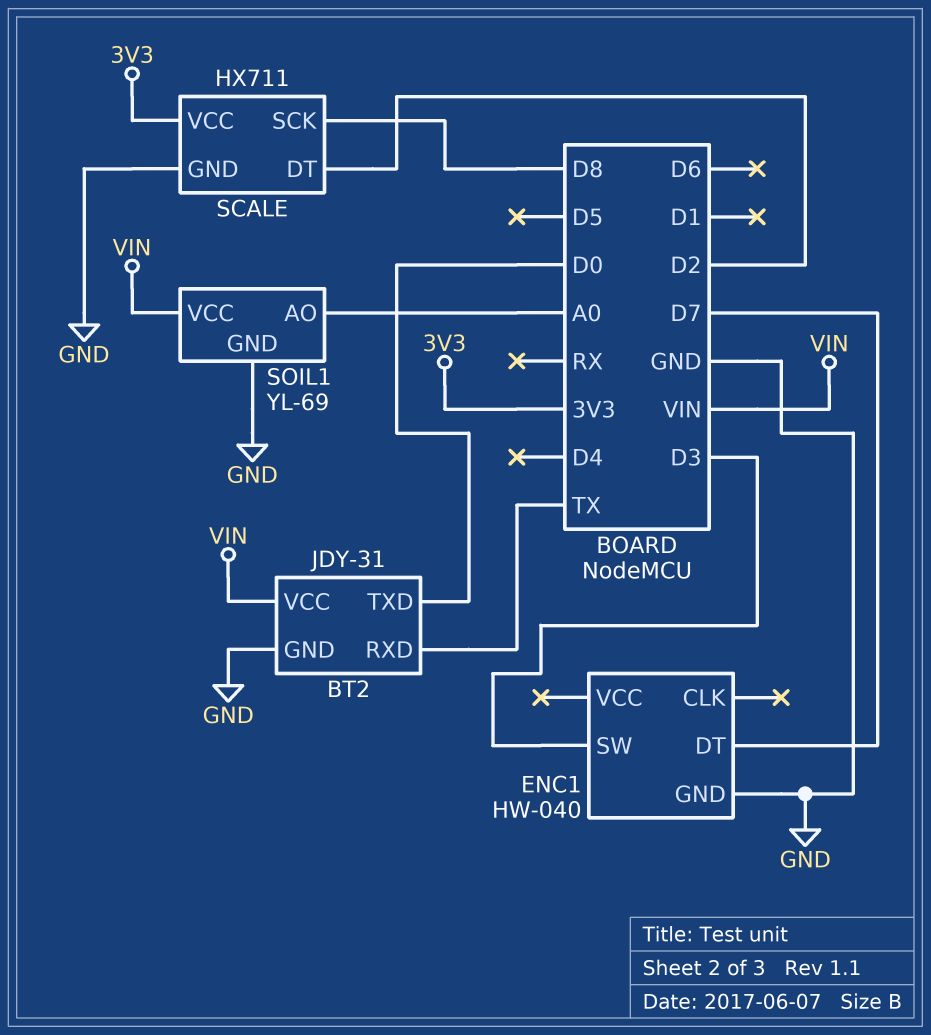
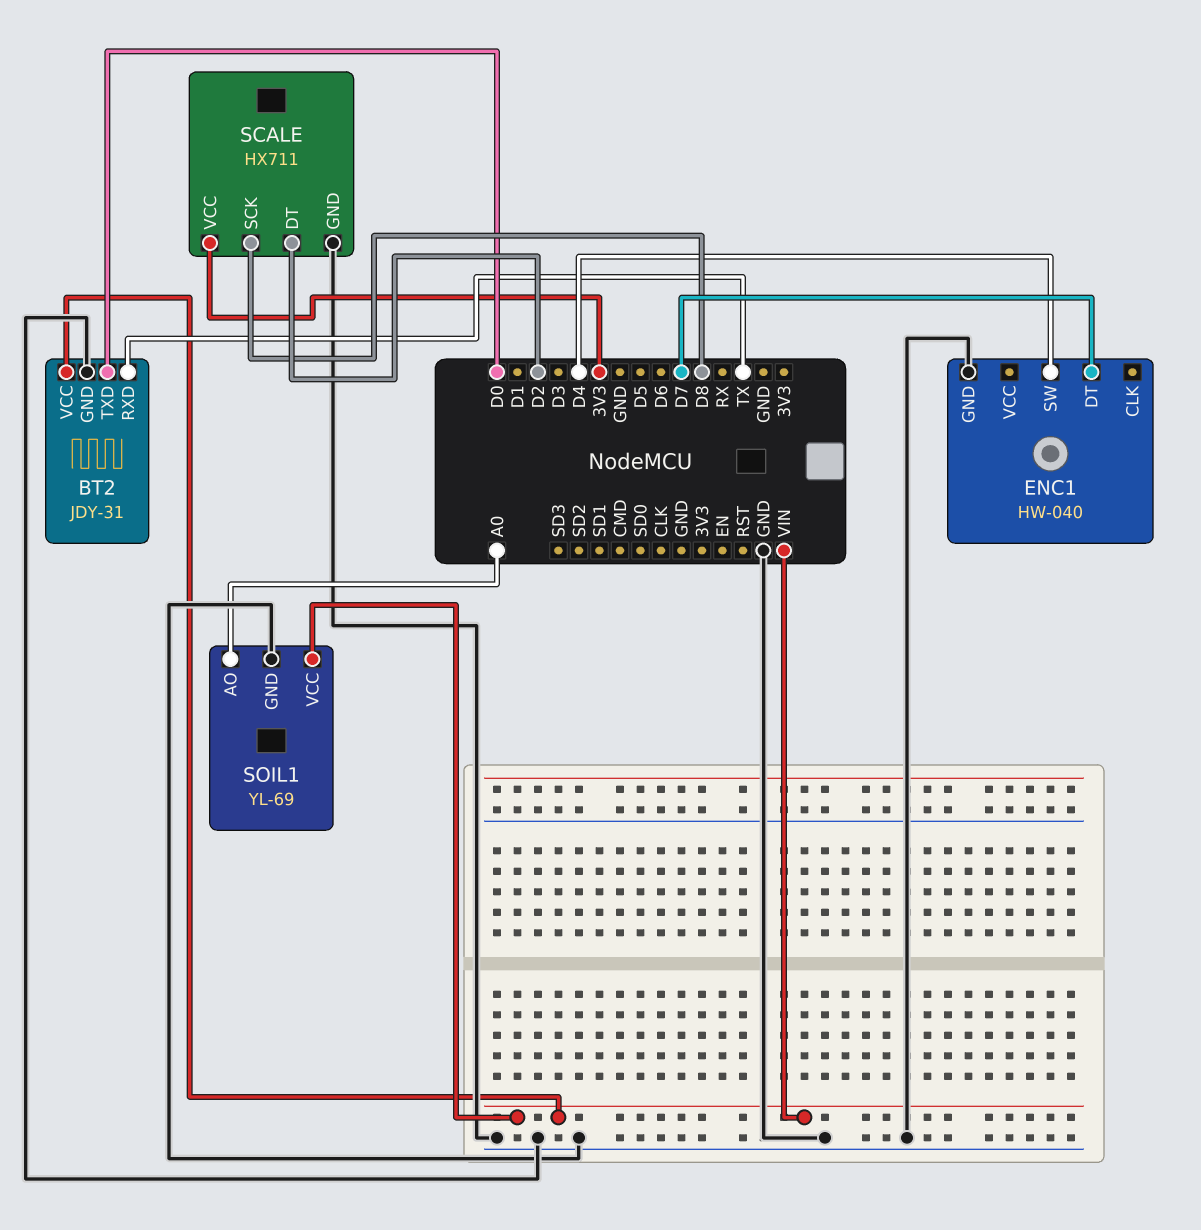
ENC1 pin SW: D3 -> D4

